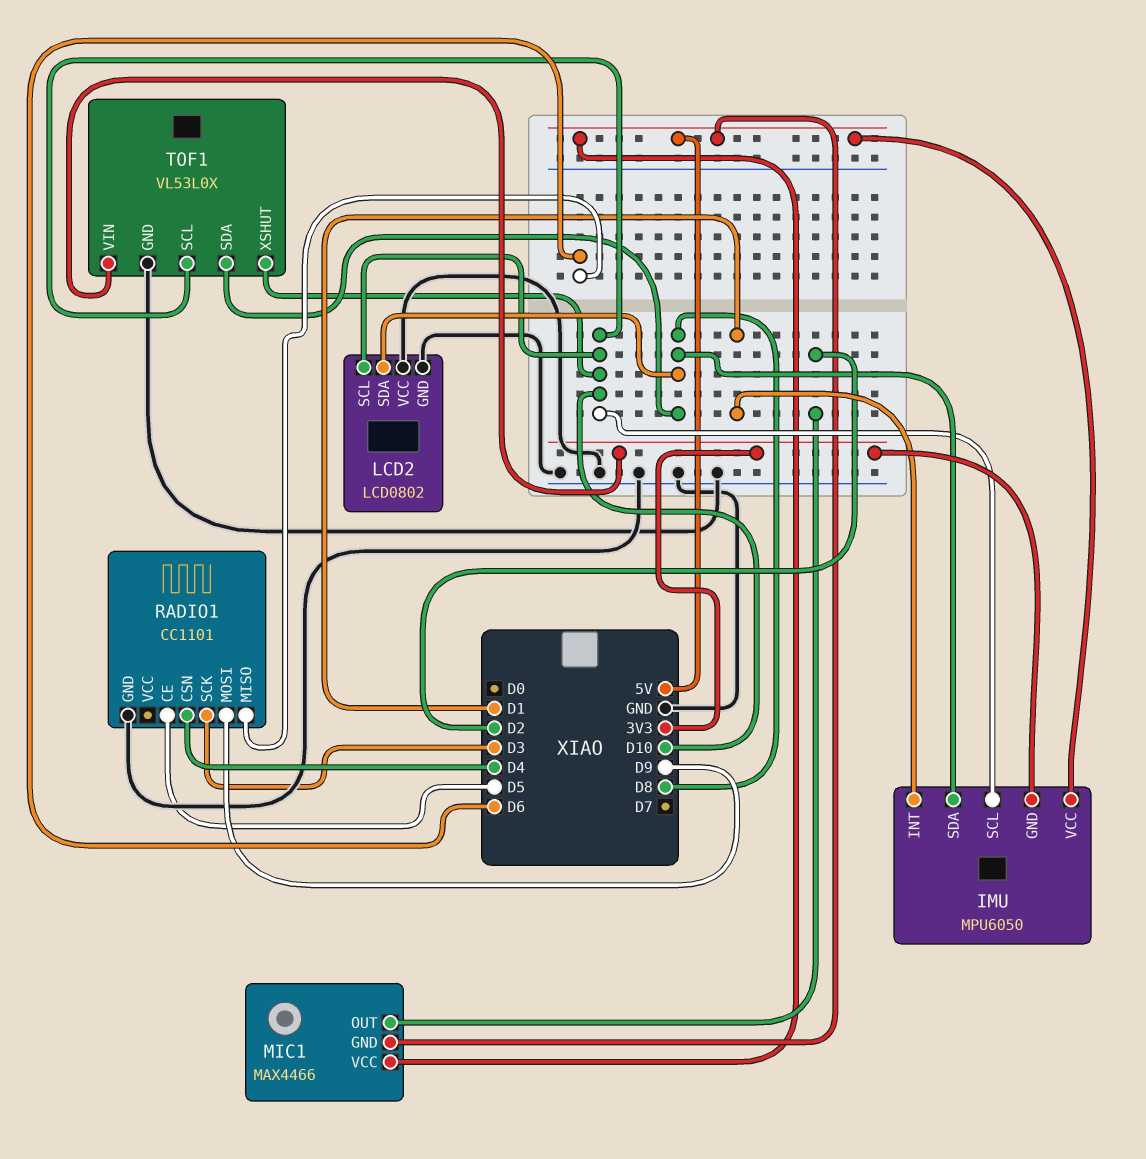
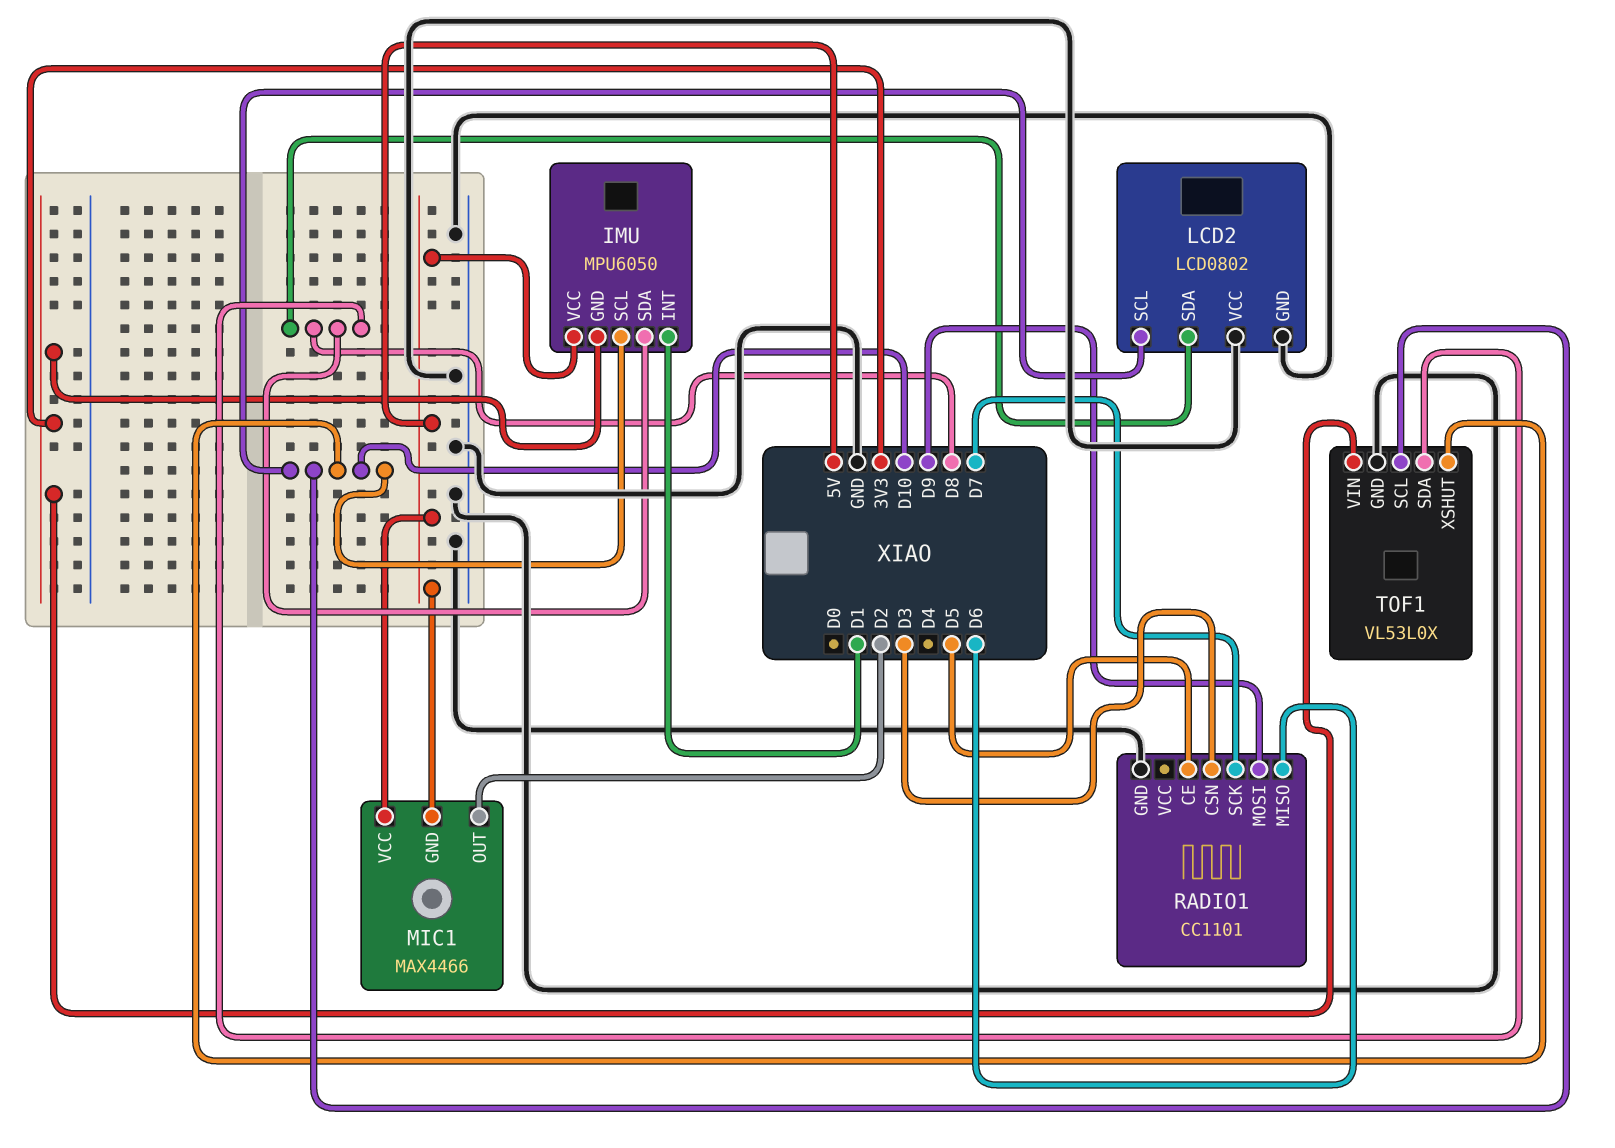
RADIO1 pin CSN: D4 -> D3
RADIO1 pin SCK: D3 -> D7

